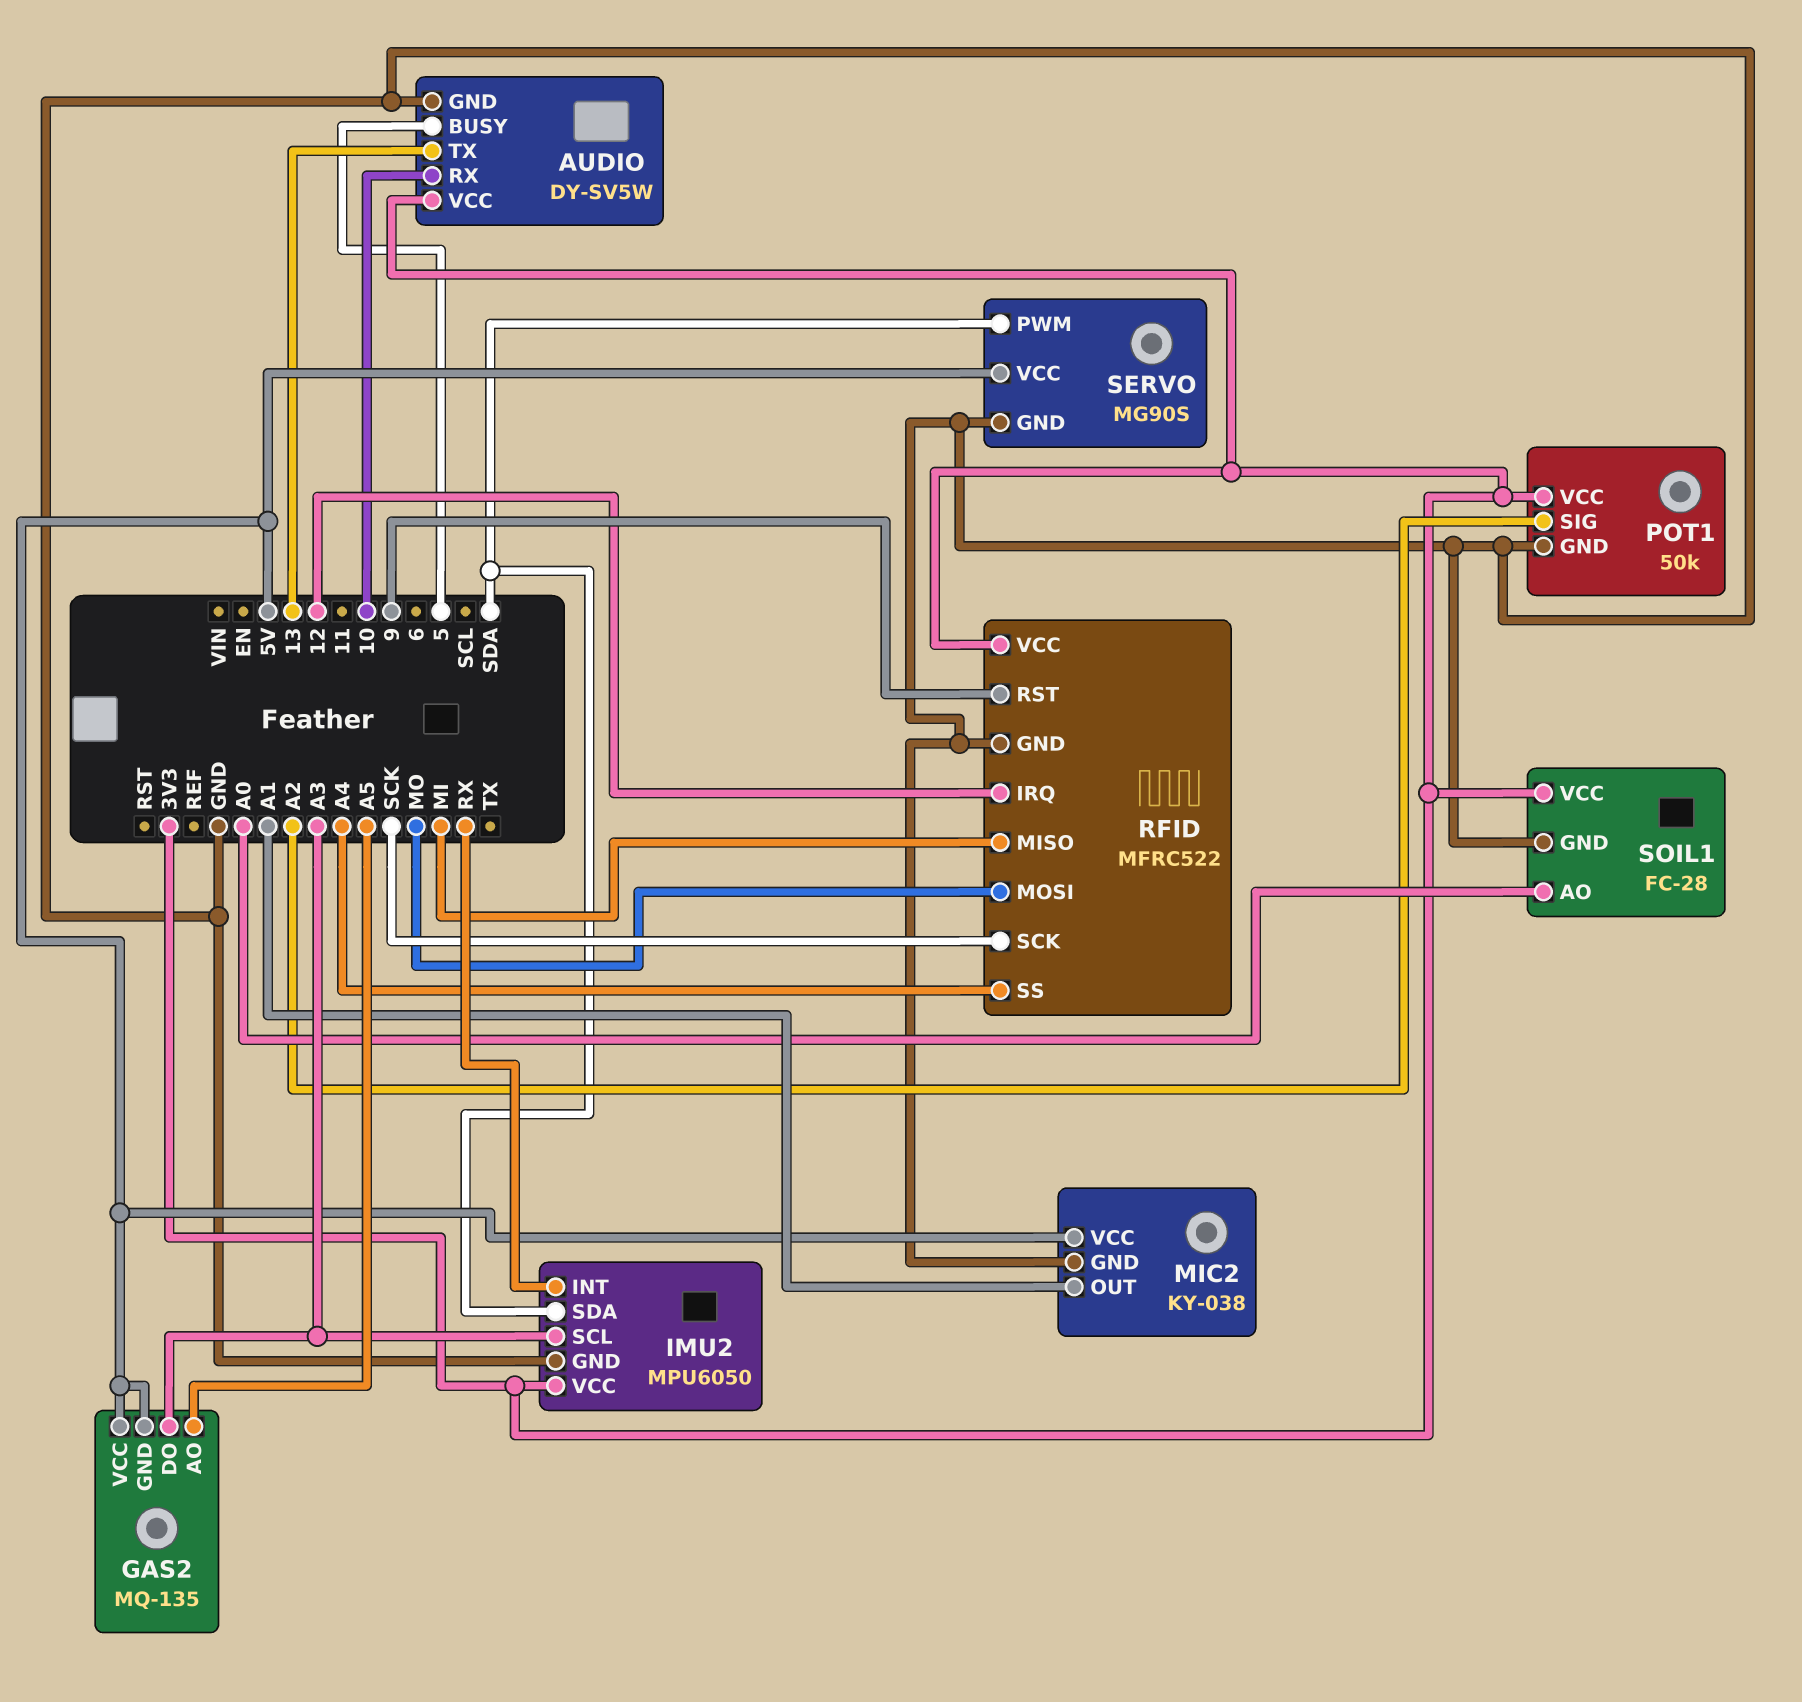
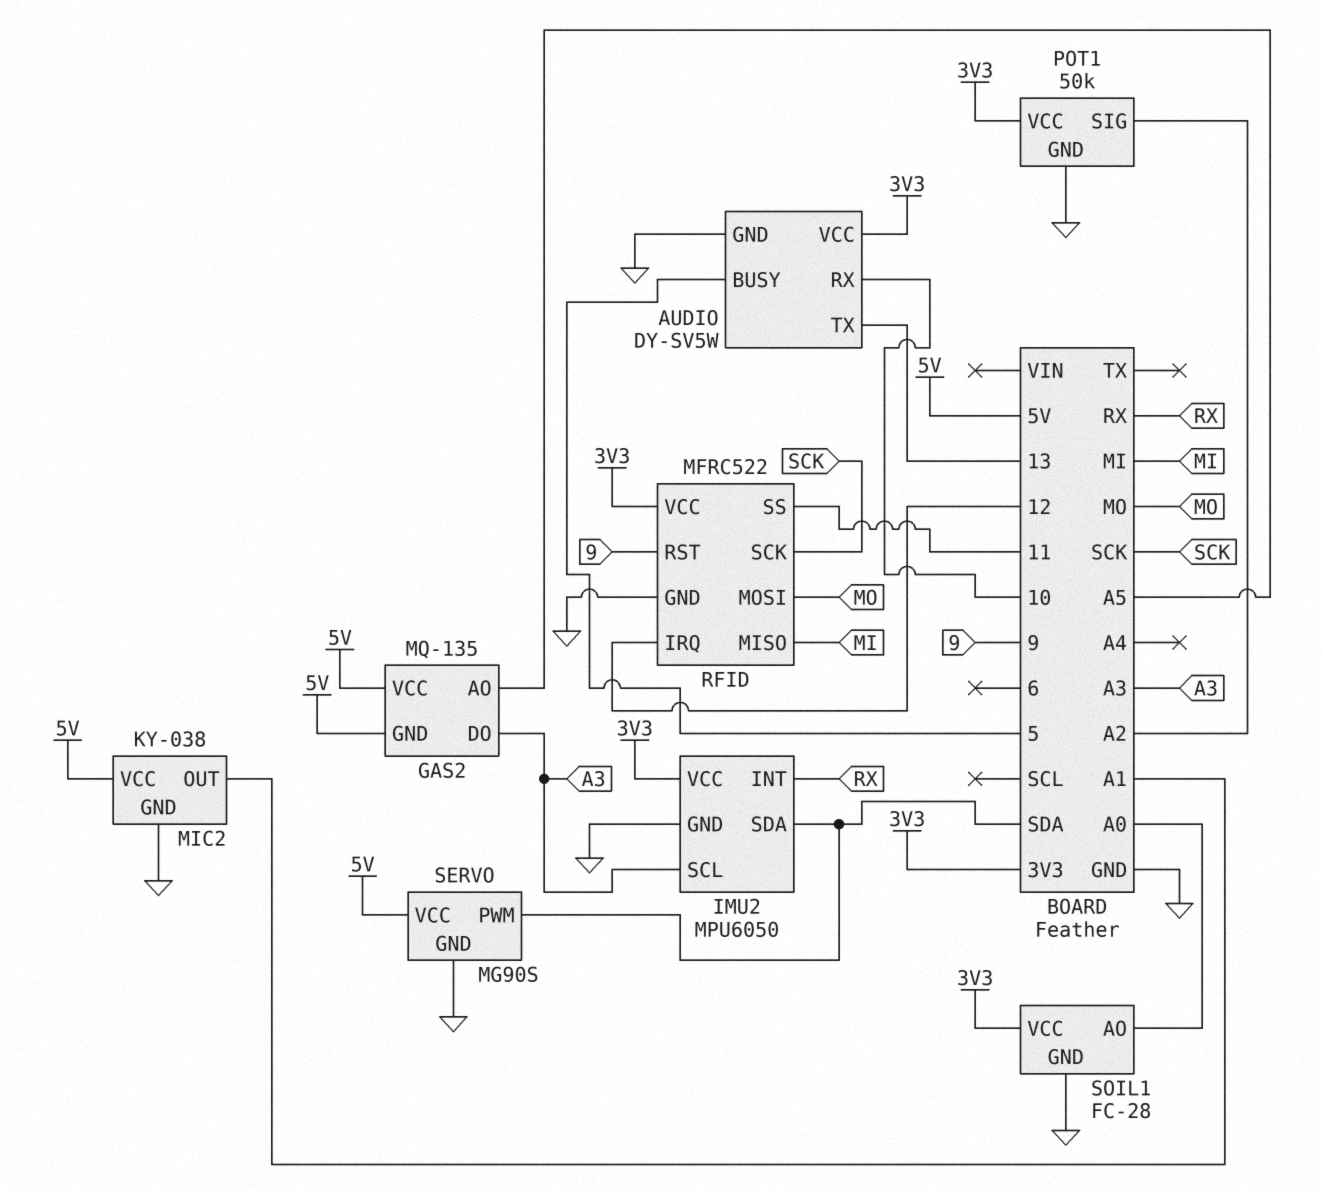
RFID pin SS: A4 -> 11

